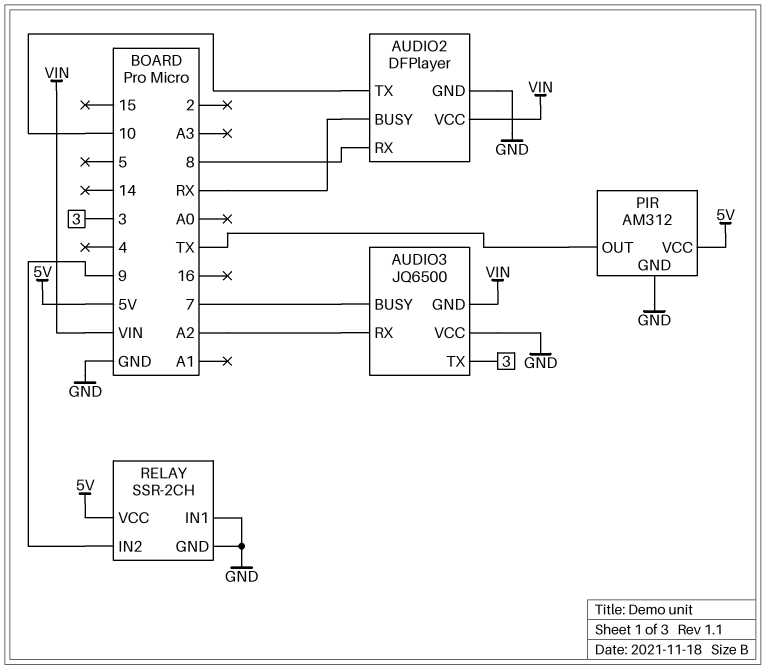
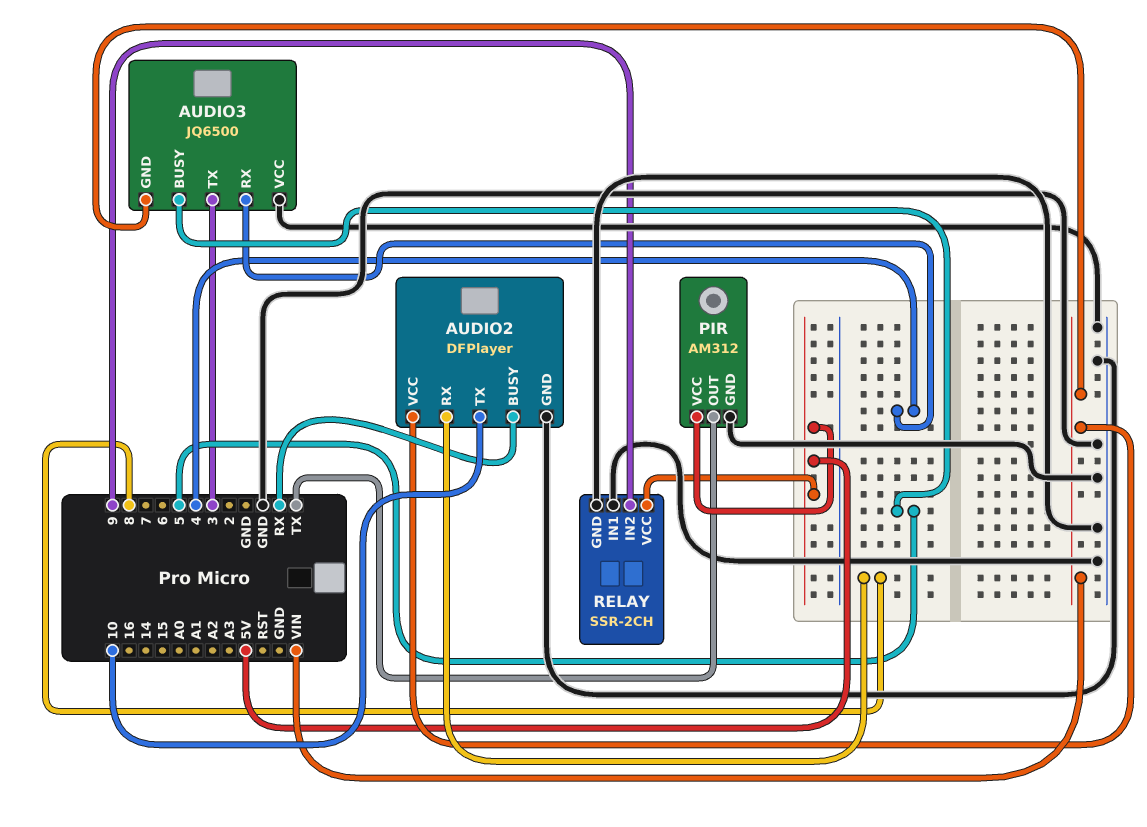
AUDIO3 pin BUSY: 7 -> 5
AUDIO3 pin RX: A2 -> 4

